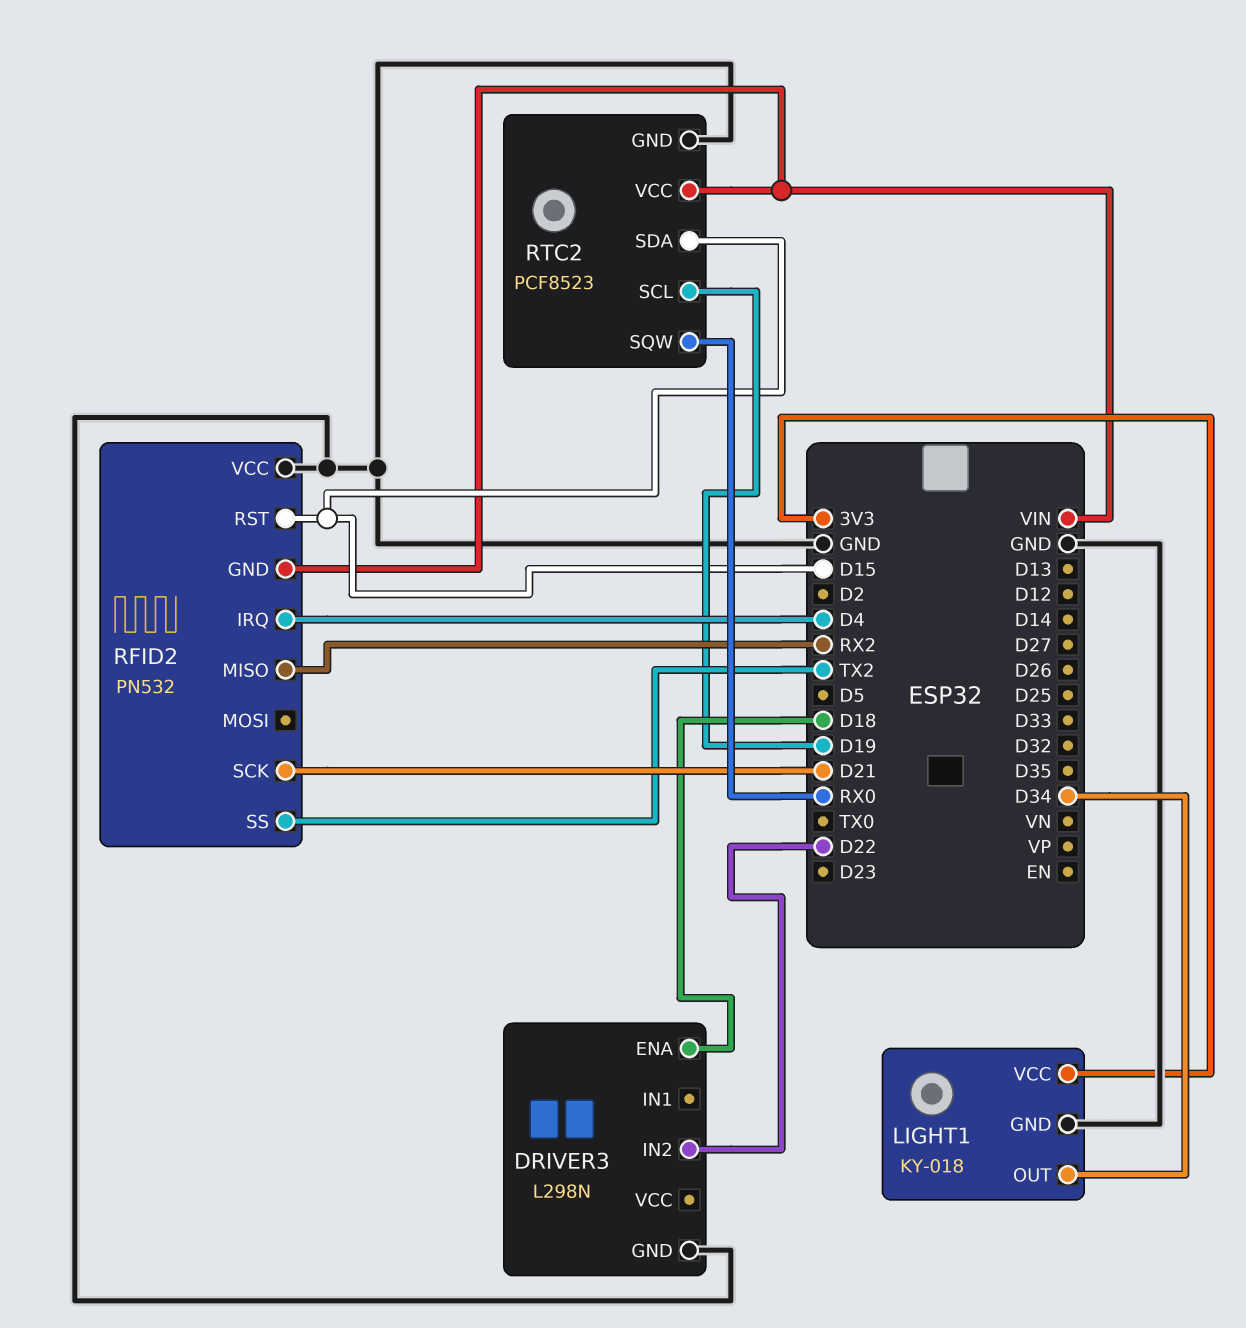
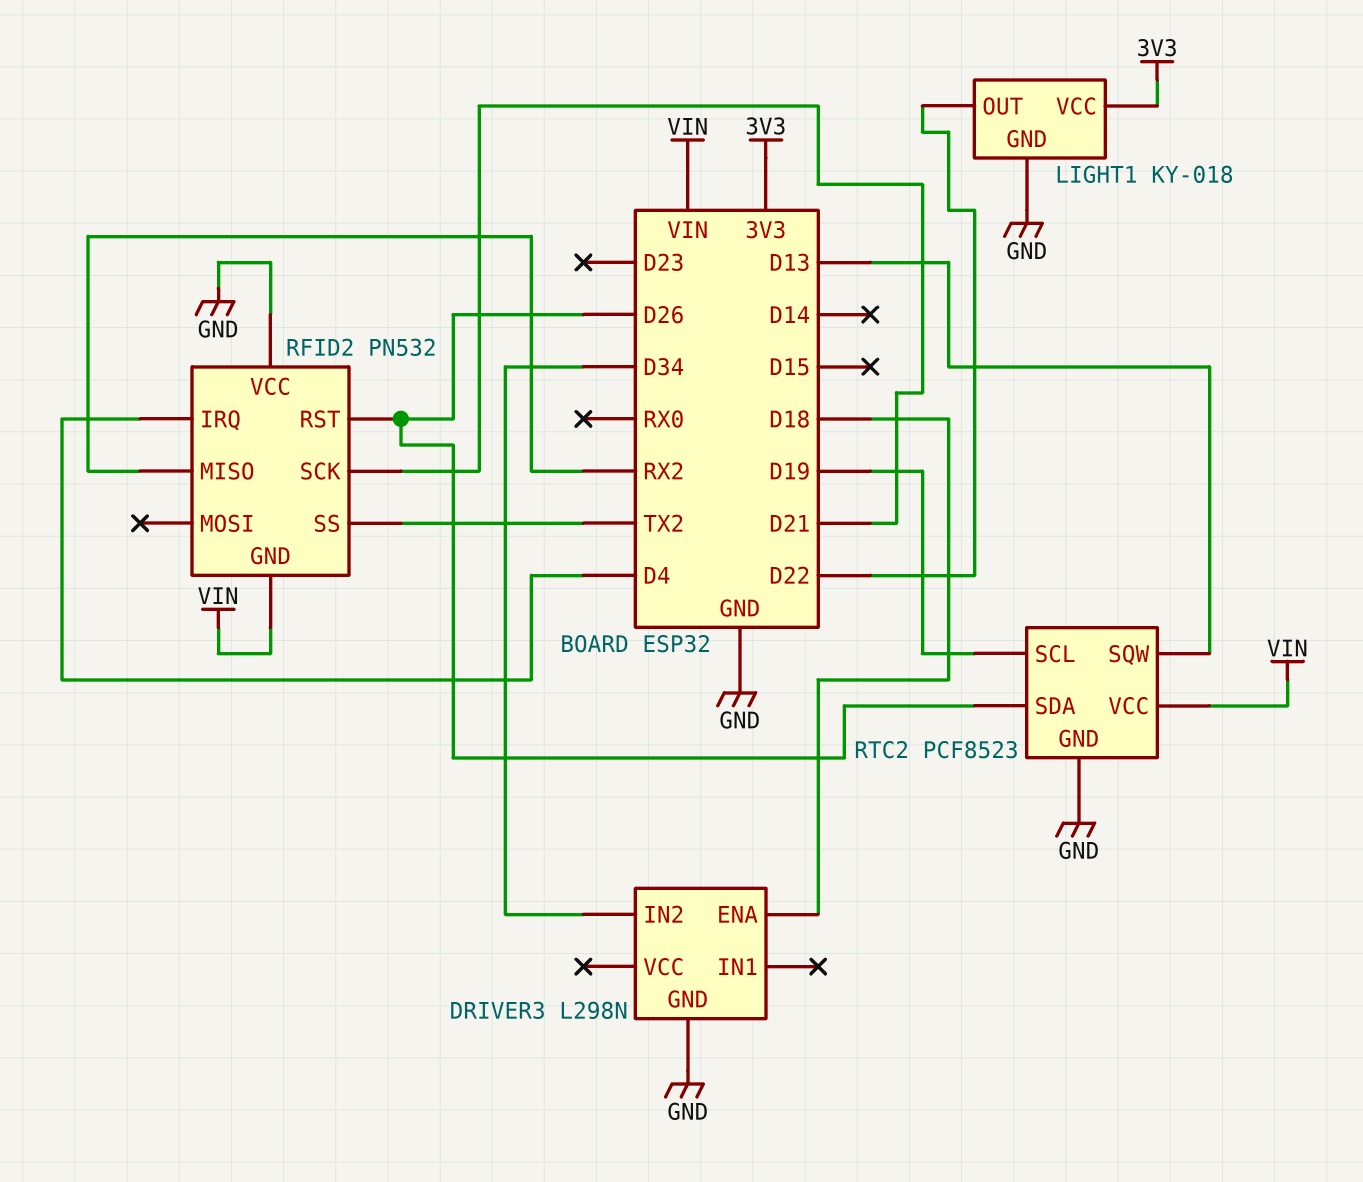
DRIVER3 pin IN2: D22 -> D34
LIGHT1 pin OUT: D34 -> D22
RFID2 pin RST: D15 -> D26
RTC2 pin SDA: D15 -> D26
RTC2 pin SQW: RX0 -> D13

